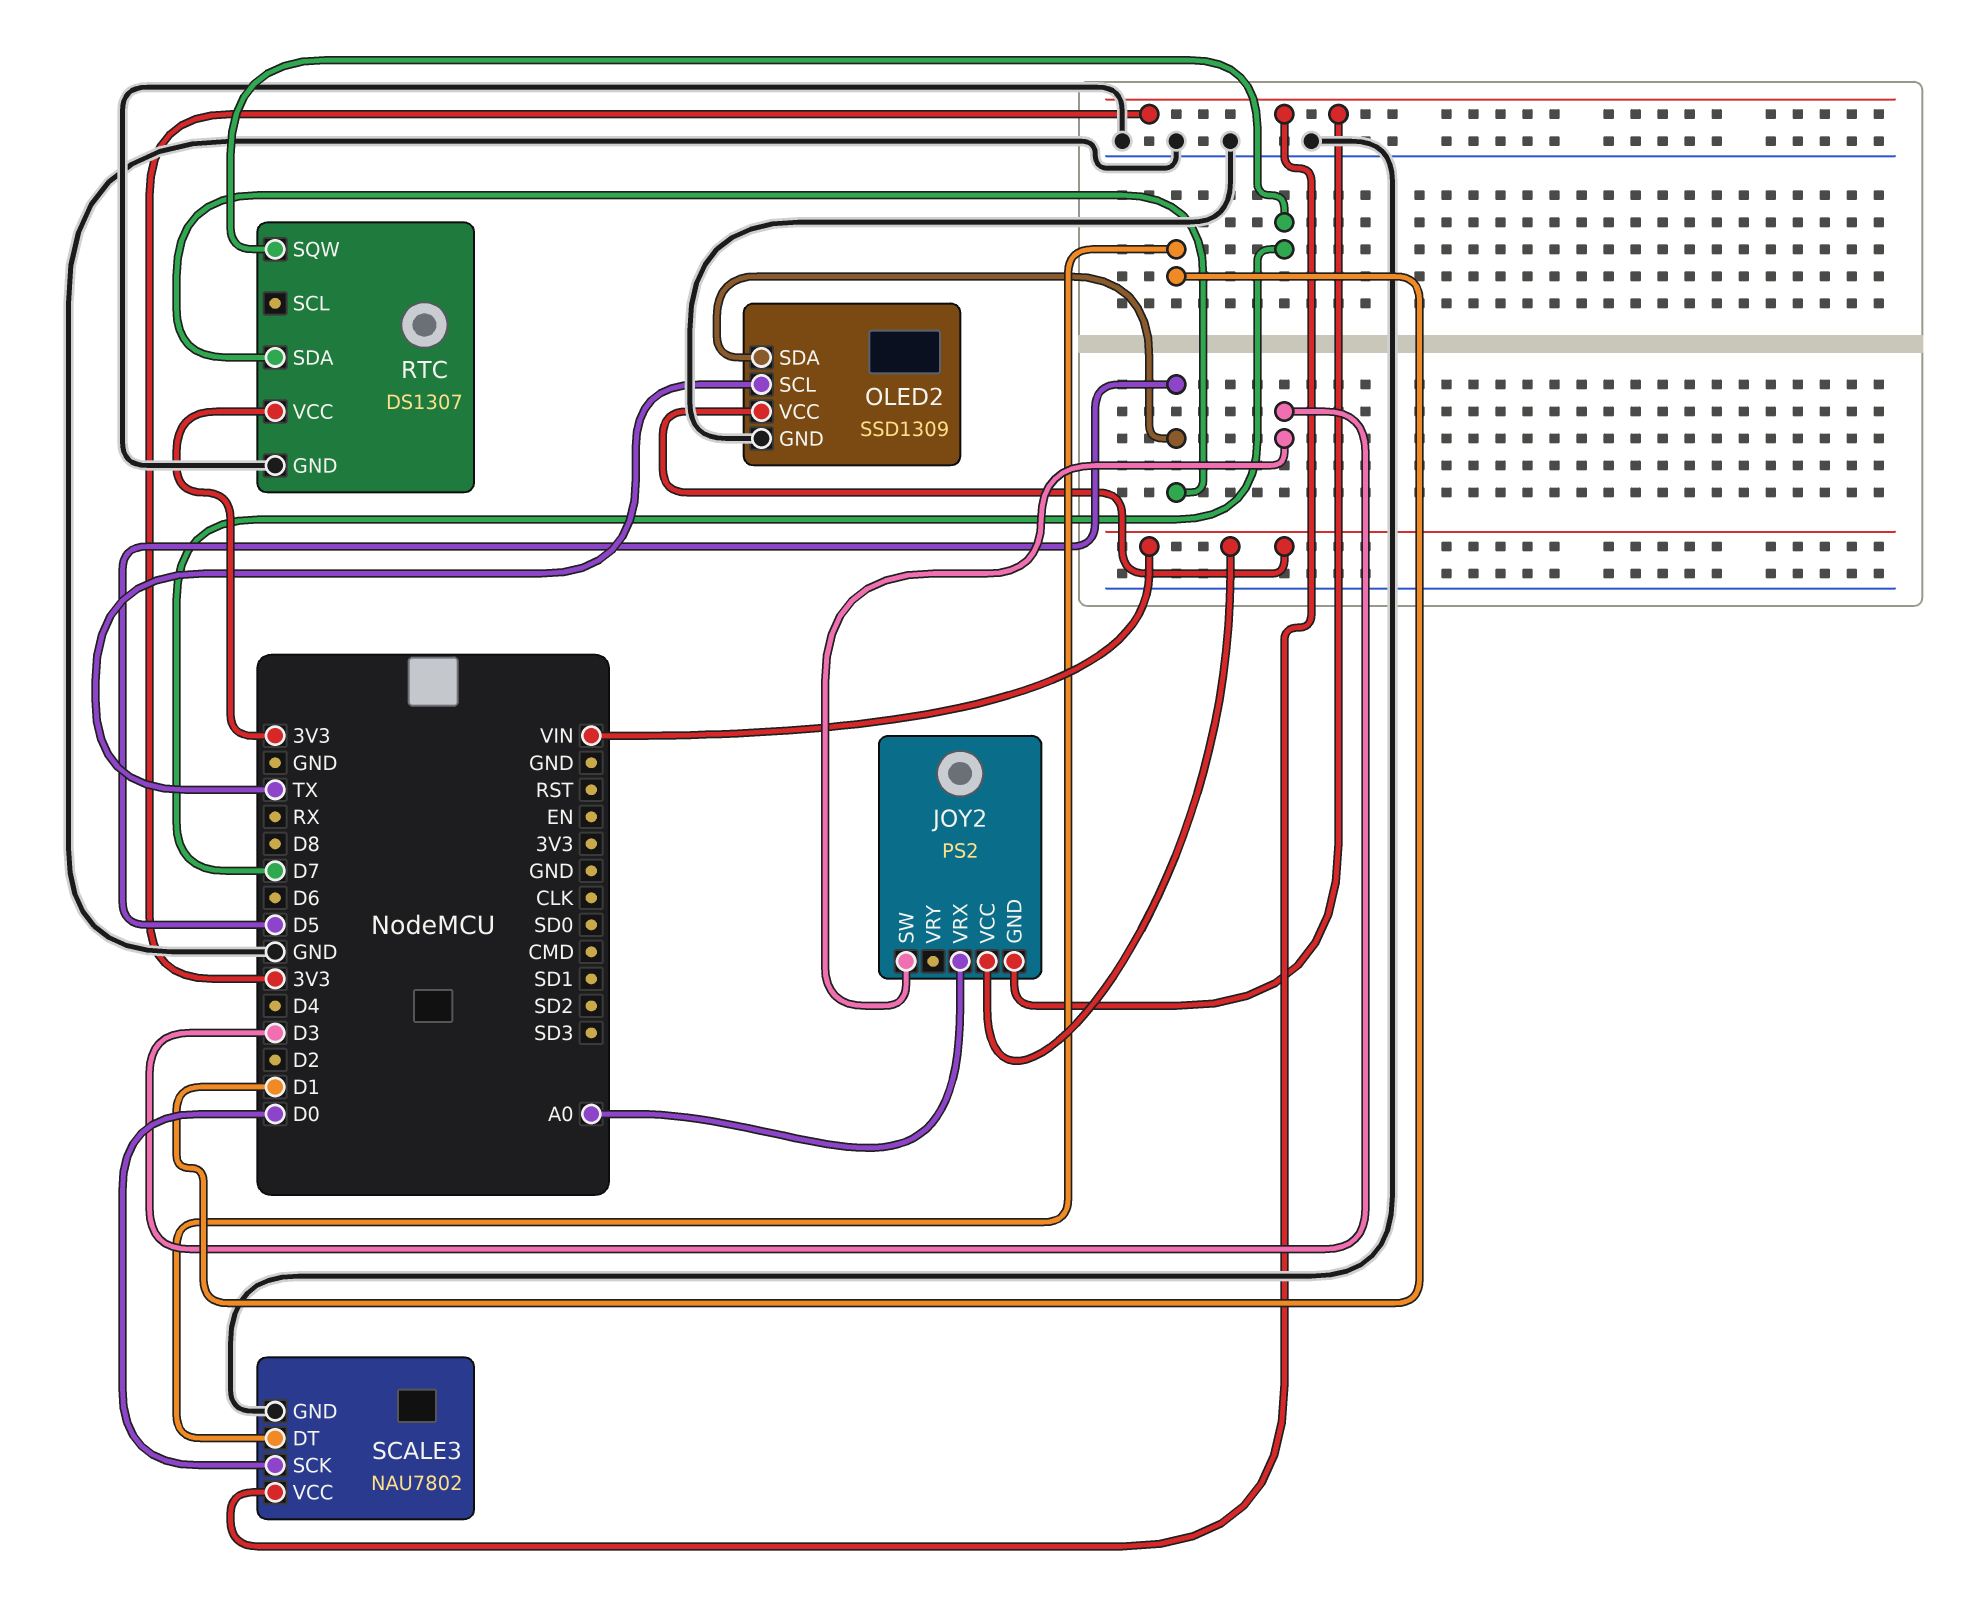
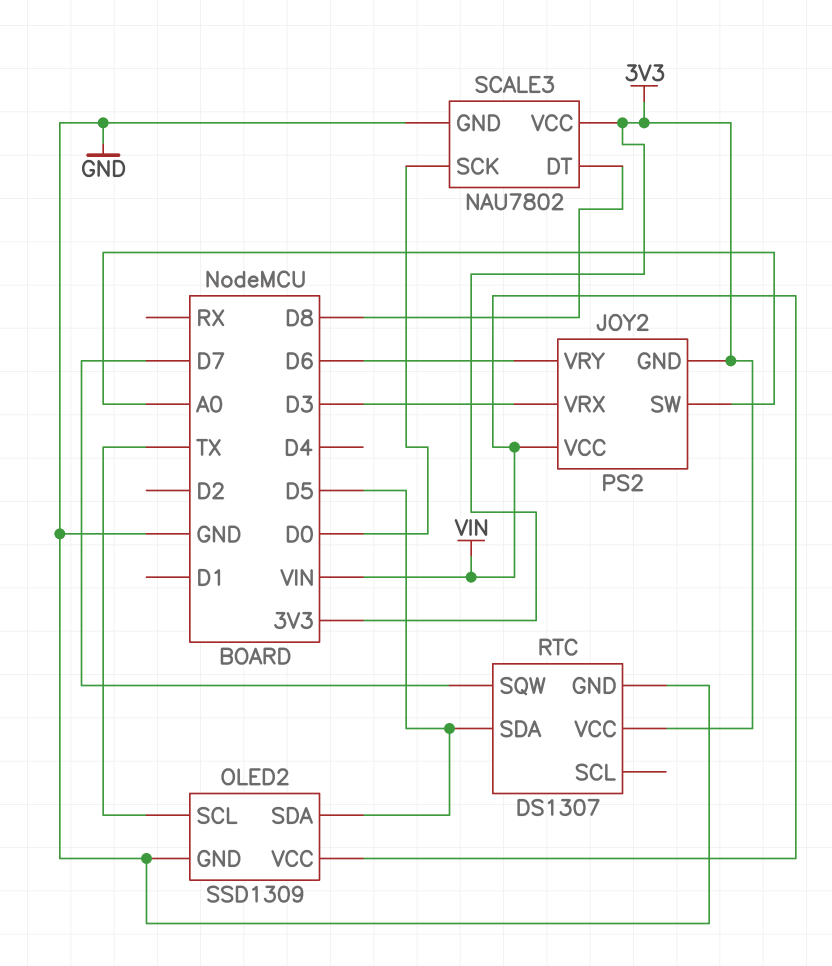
JOY2 pin SW: D3 -> A0
JOY2 pin VRX: A0 -> D3
JOY2 pin VRY: none -> D6
SCALE3 pin DT: D1 -> D8

